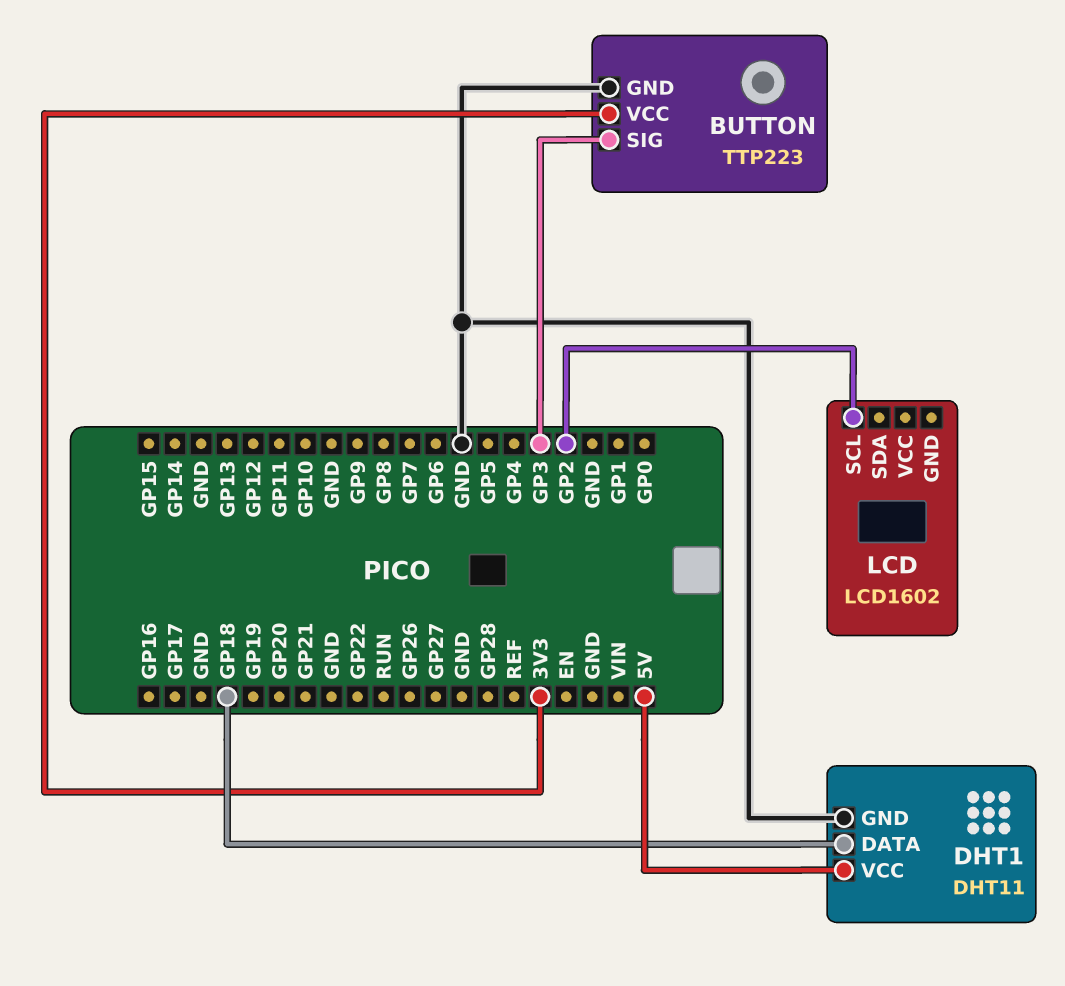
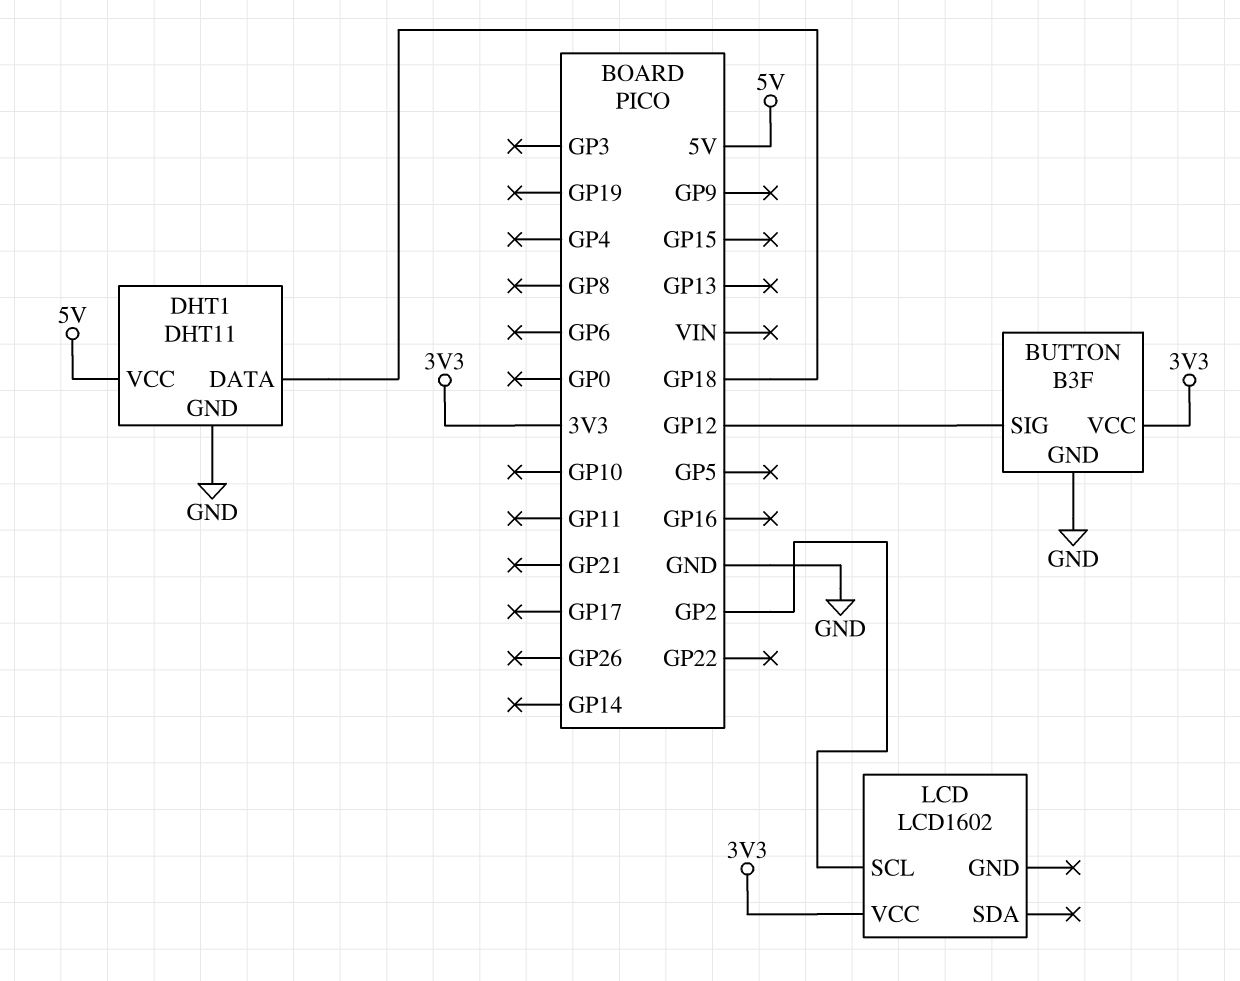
BUTTON: TTP223 -> B3F
BUTTON pin SIG: GP3 -> GP12
LCD pin VCC: none -> 3V3

